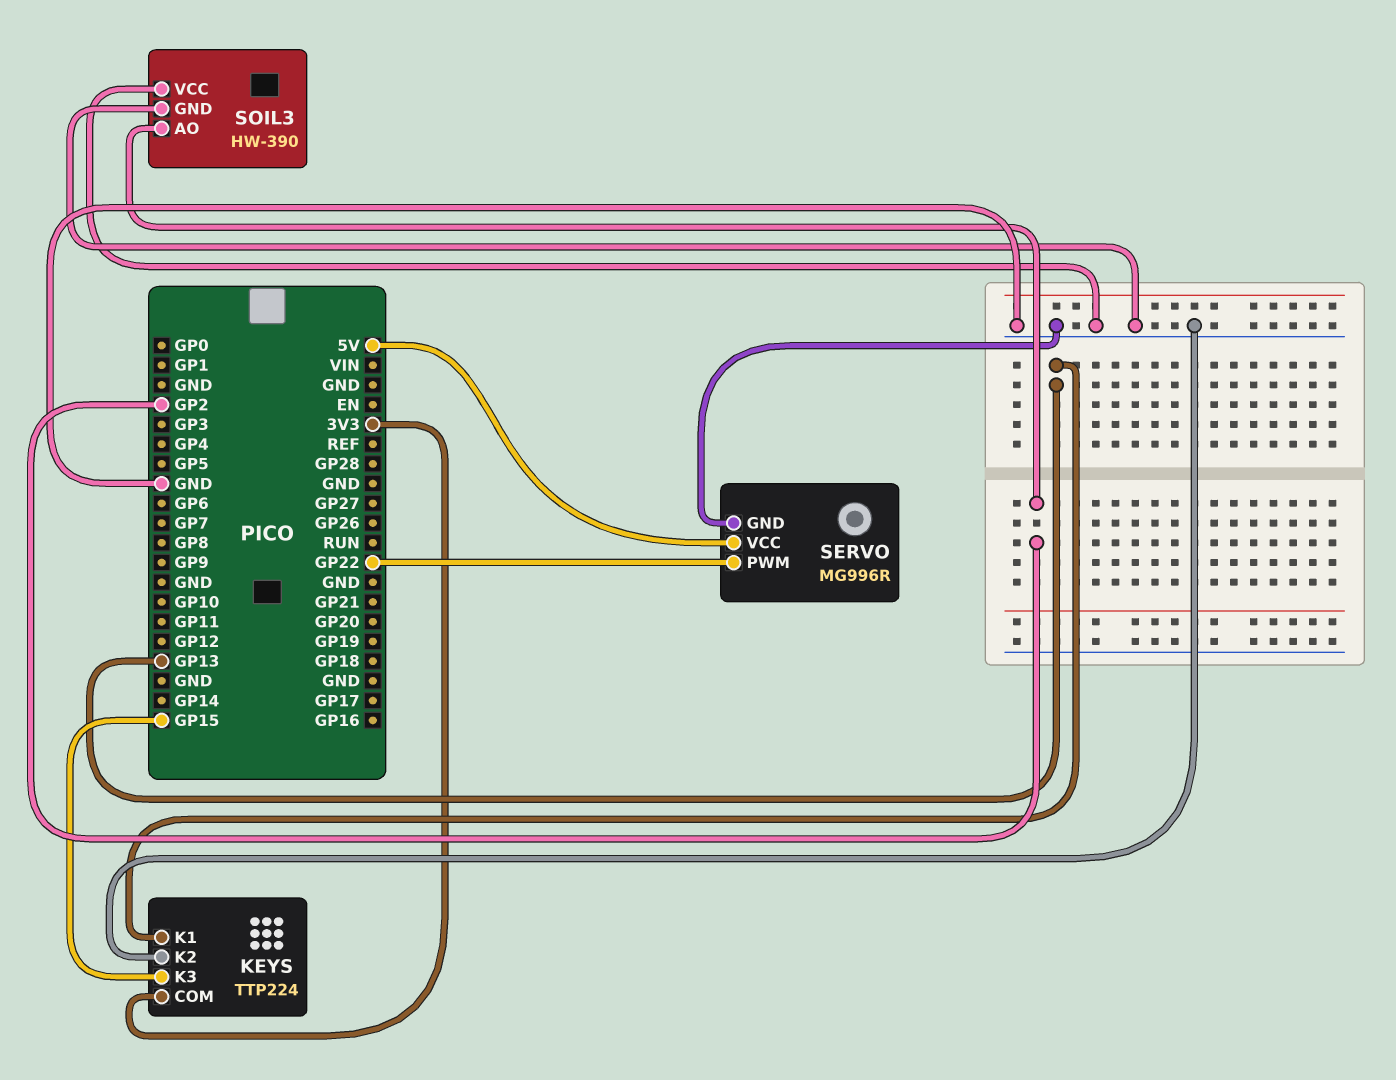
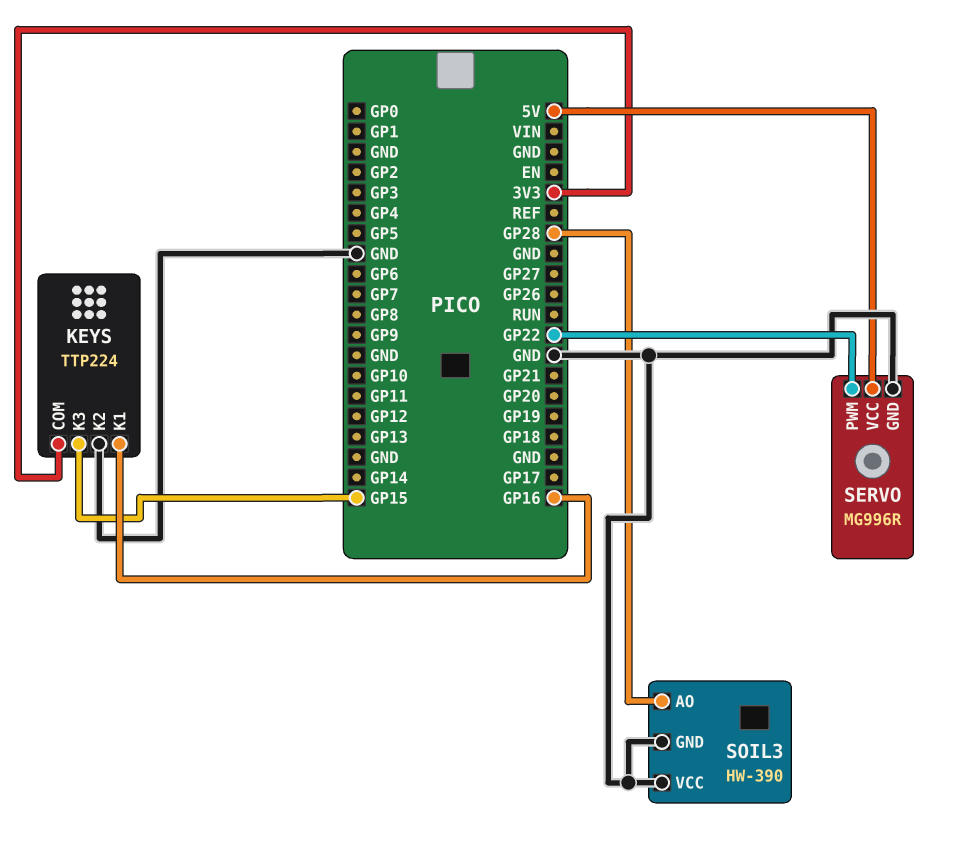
KEYS pin K1: GP13 -> GP16
SOIL3 pin AO: GP2 -> GP28

